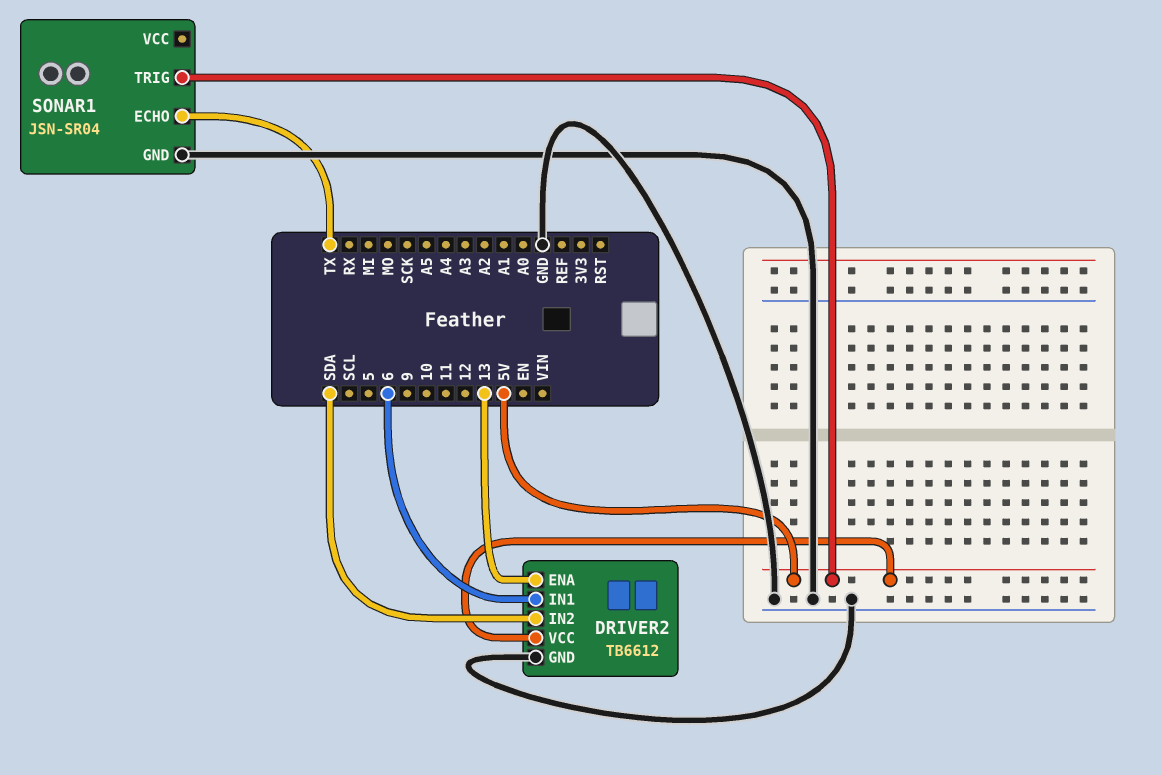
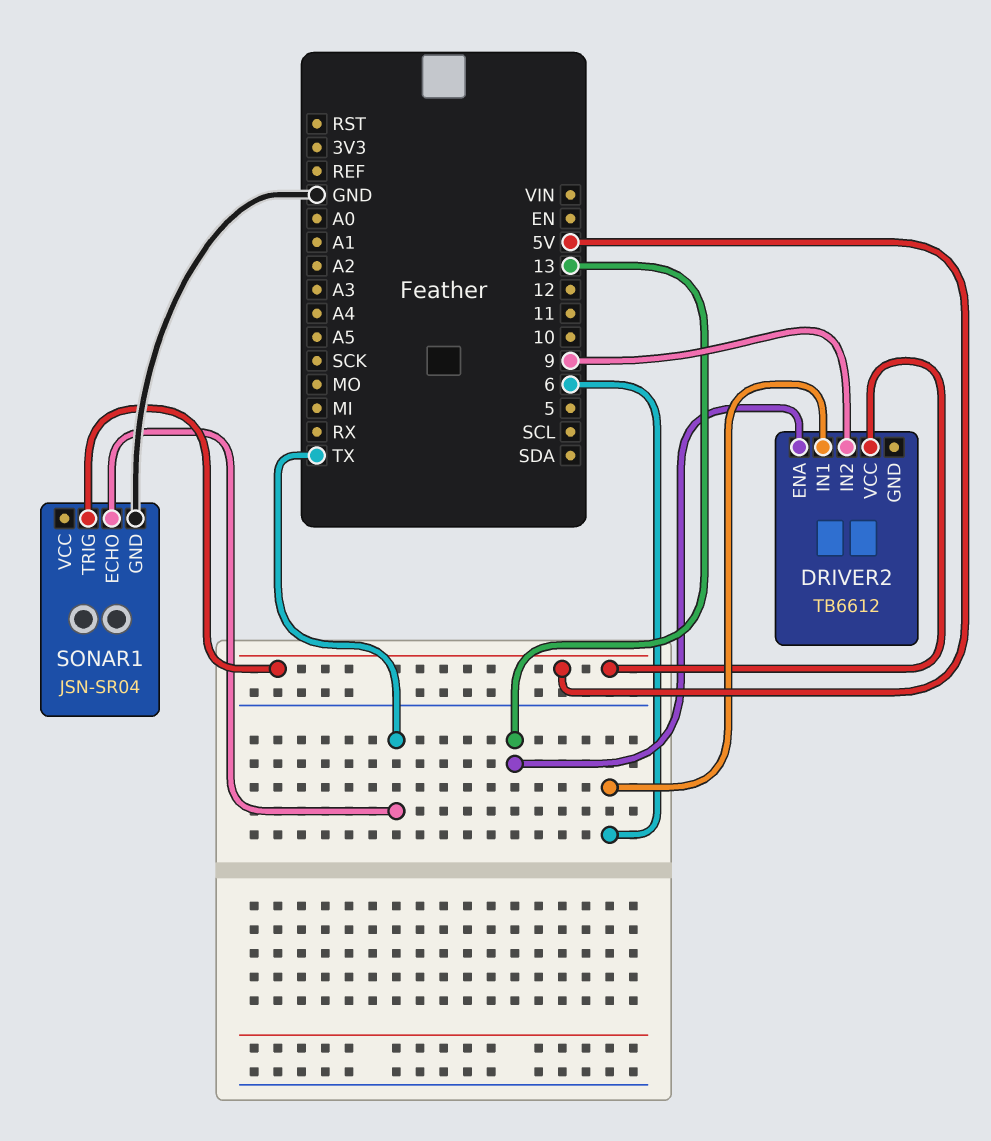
DRIVER2 pin GND: GND -> none
DRIVER2 pin IN2: SDA -> 9

